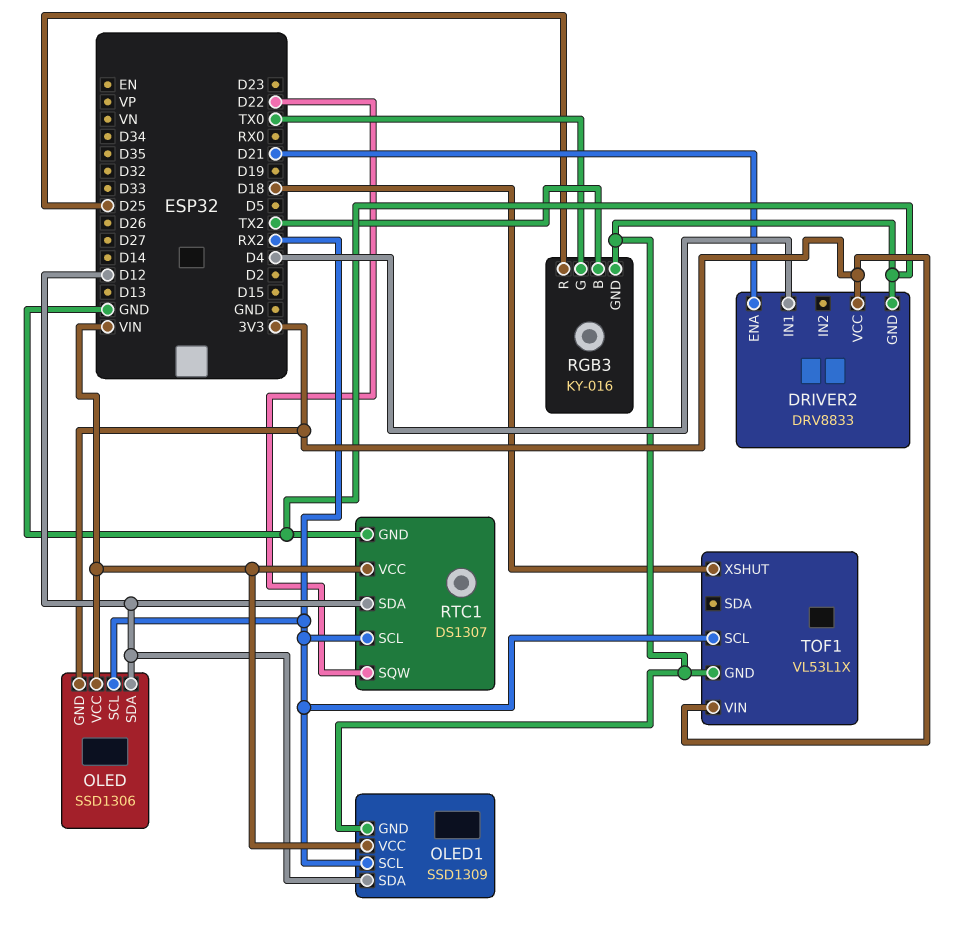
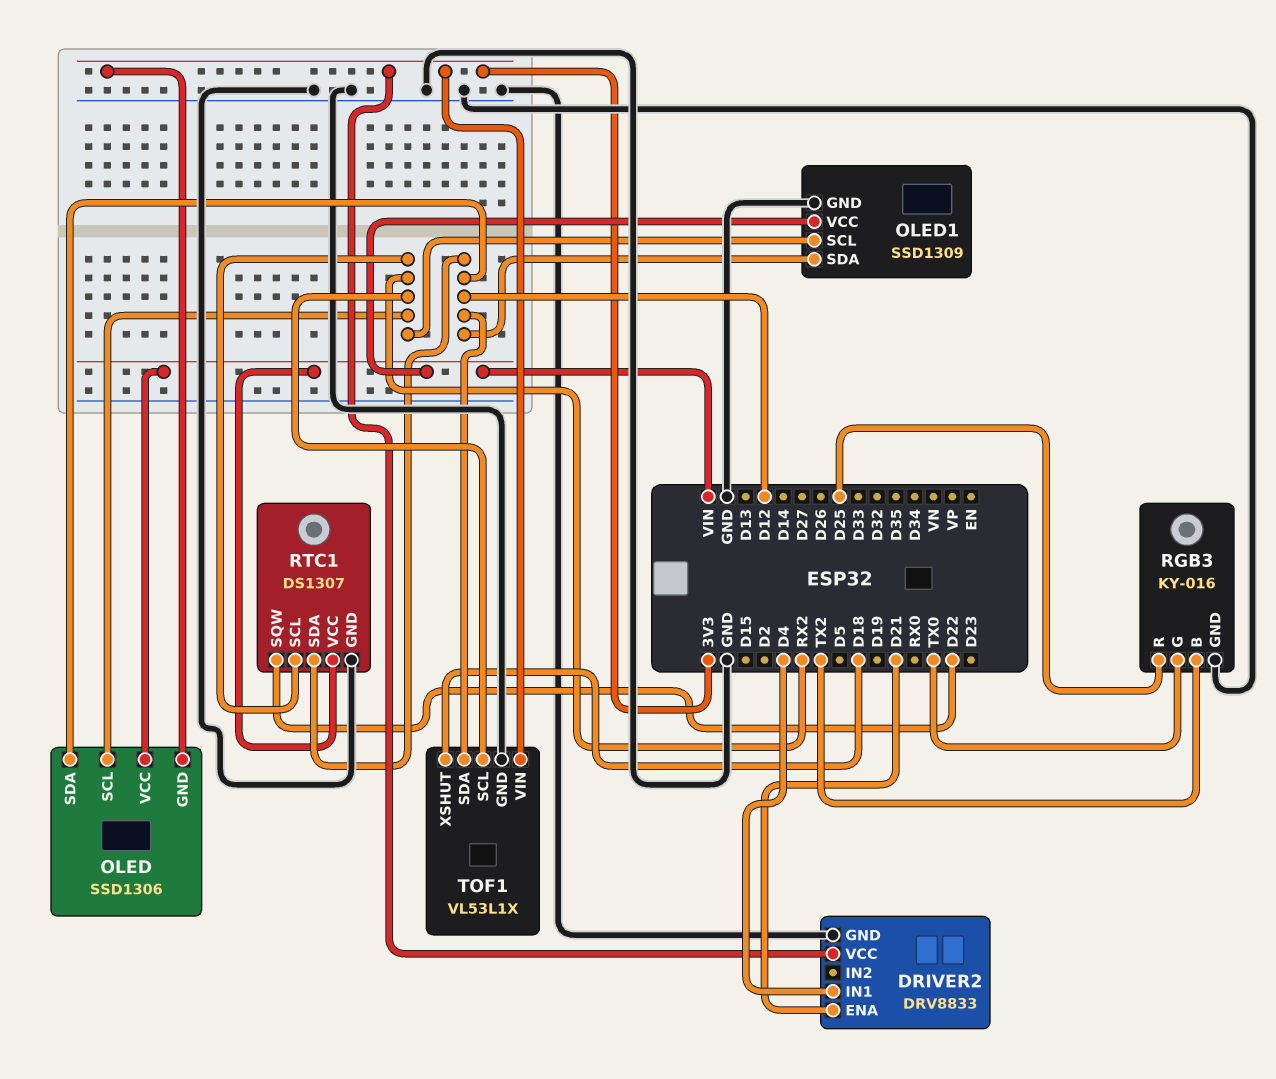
TOF1 pin SDA: none -> D12

